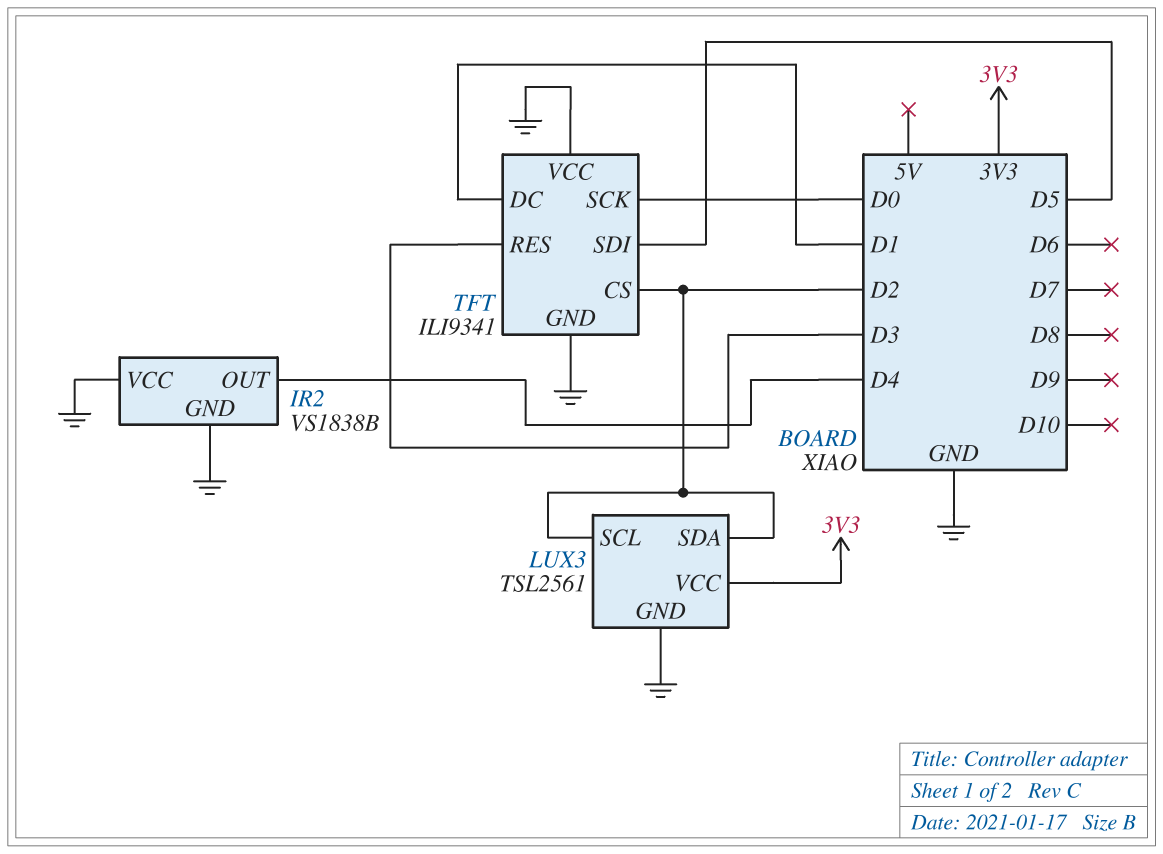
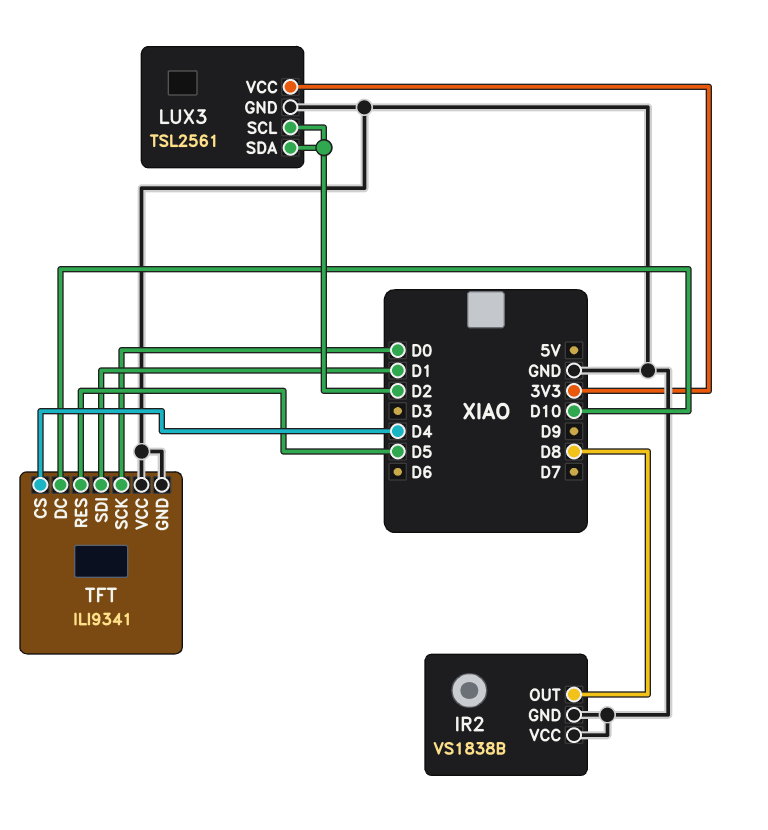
IR2 pin OUT: D4 -> D8
TFT pin CS: D2 -> D4
TFT pin DC: D1 -> D10
TFT pin RES: D3 -> D5
TFT pin SDI: D5 -> D1

